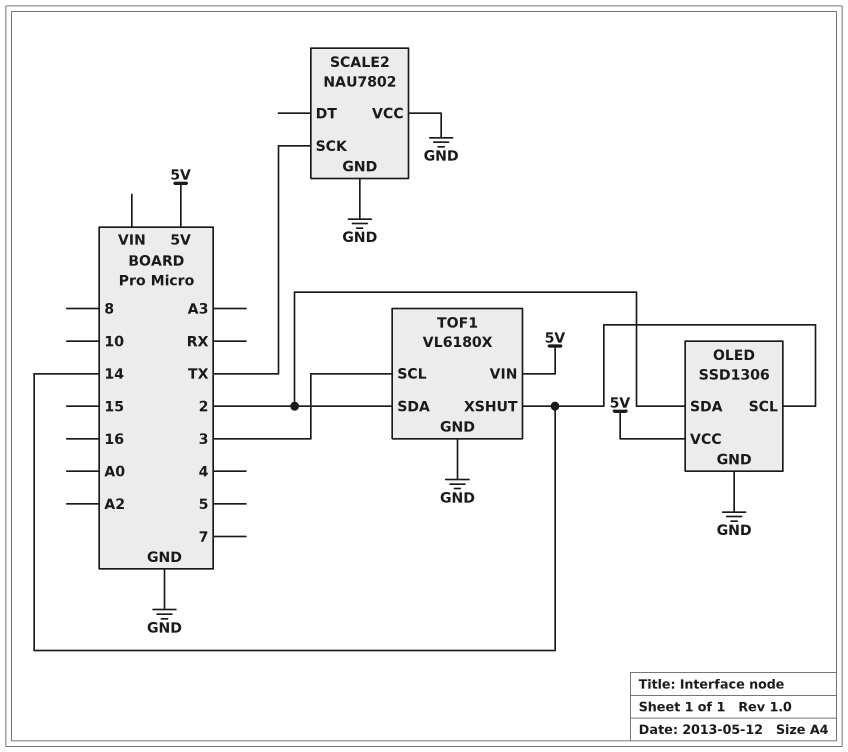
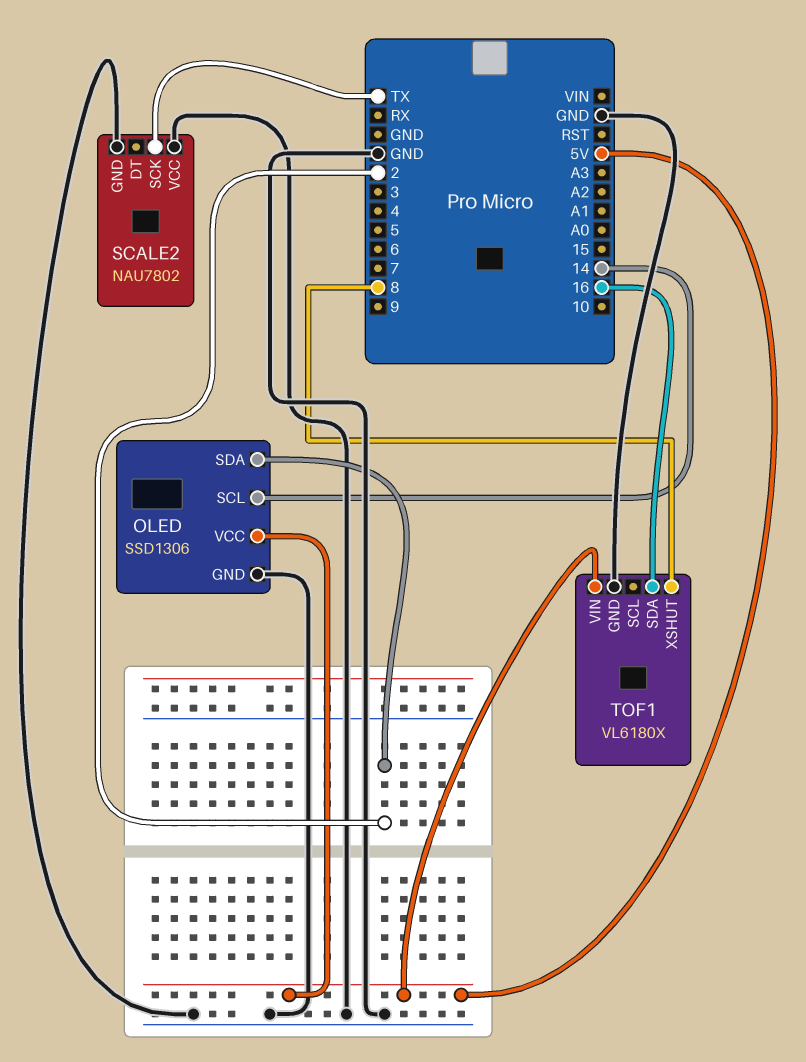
TOF1 pin SCL: 3 -> none
TOF1 pin SDA: 2 -> 16
TOF1 pin XSHUT: 14 -> 8

